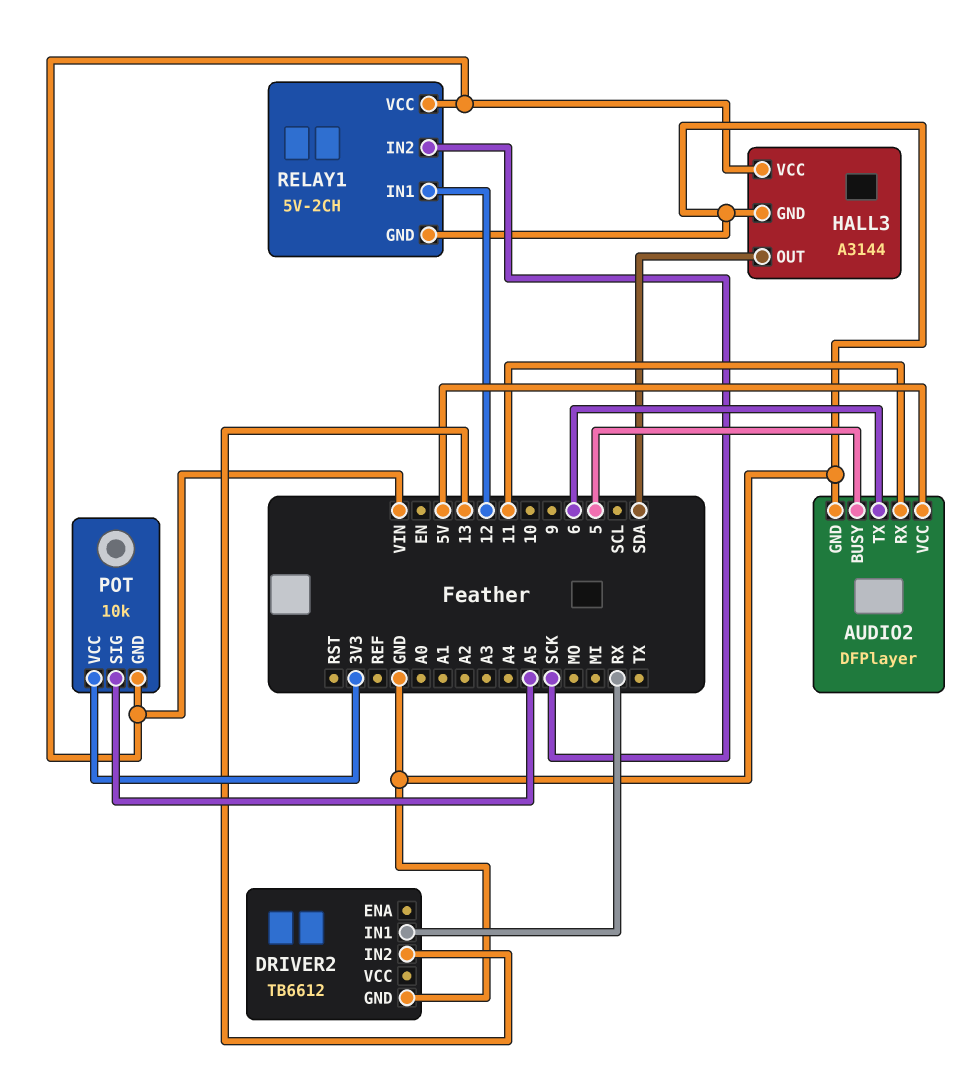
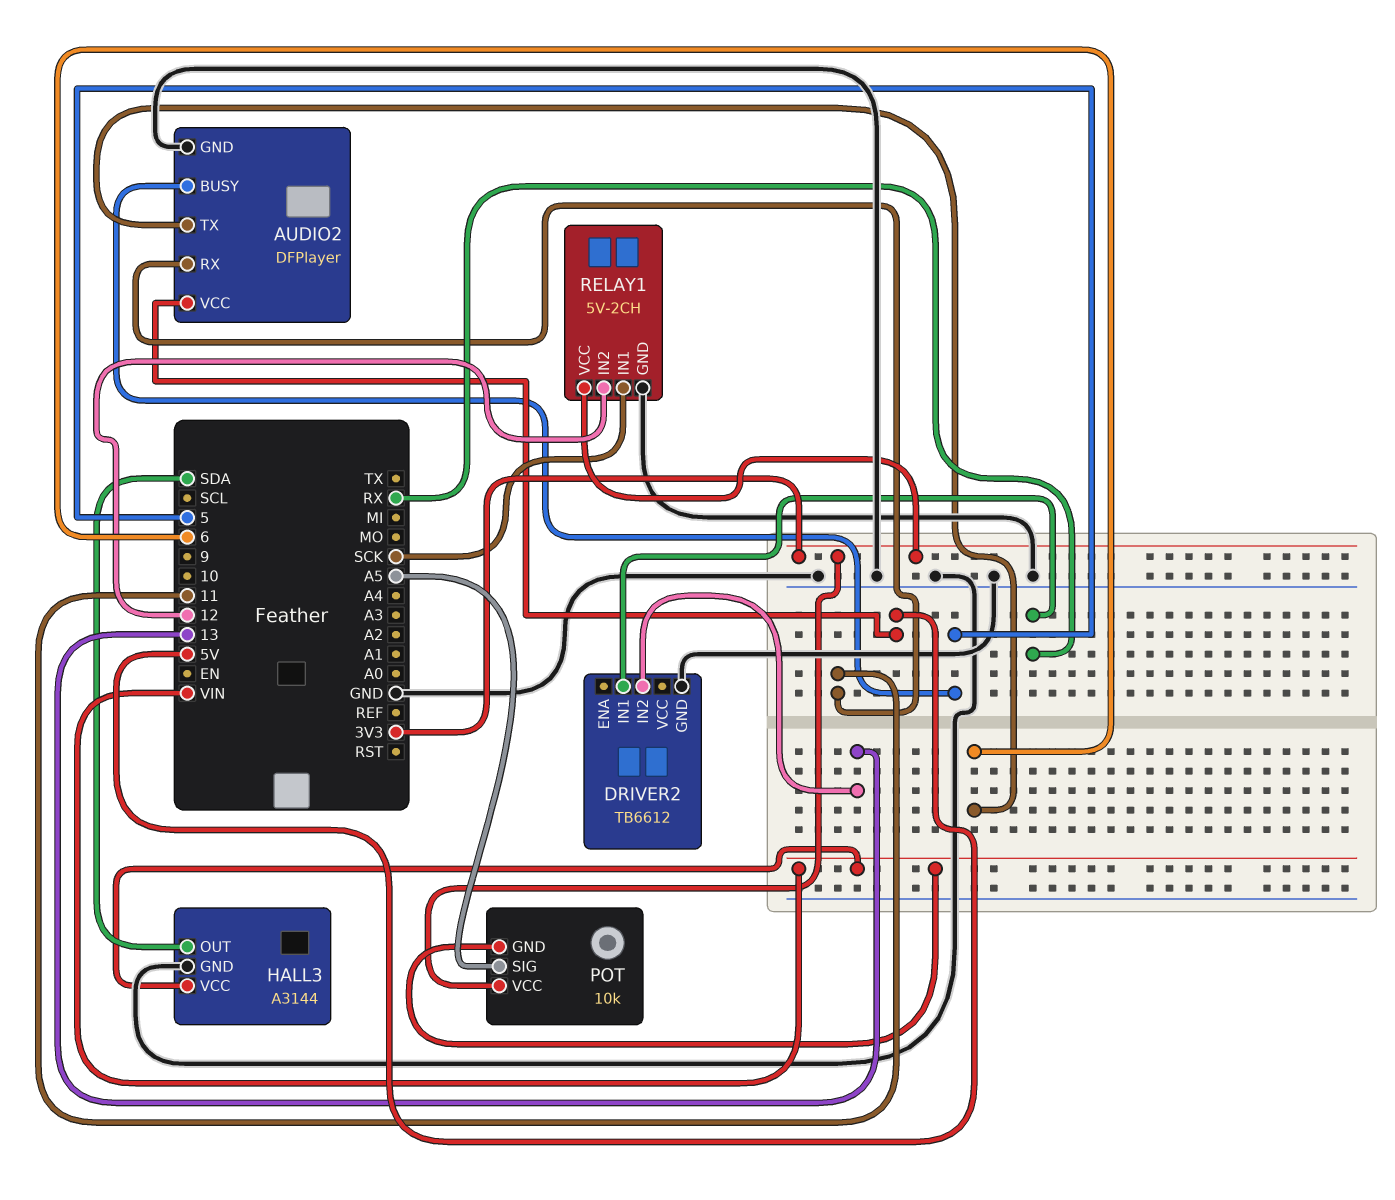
RELAY1 pin IN1: 12 -> SCK
RELAY1 pin IN2: SCK -> 12
RELAY1 pin VCC: VIN -> 3V3

